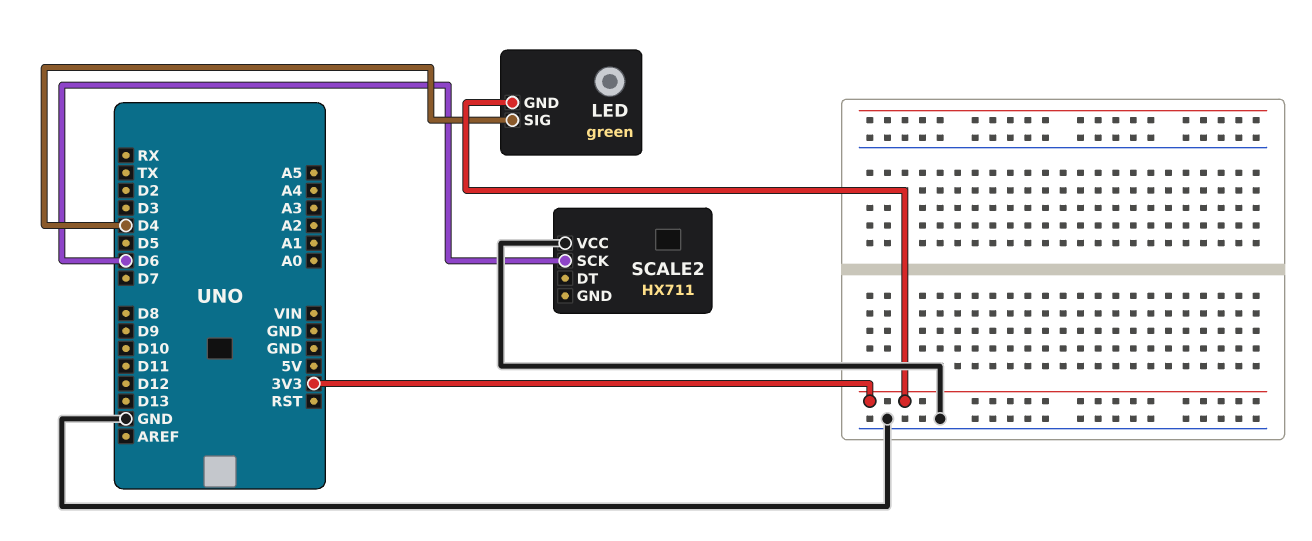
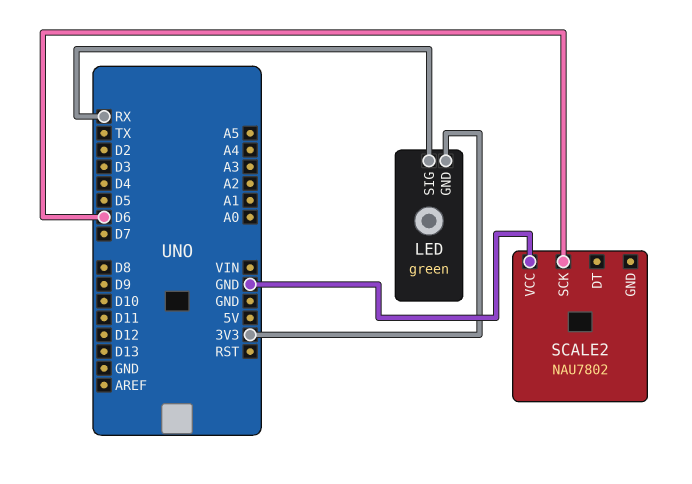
LED pin SIG: D4 -> RX
SCALE2: HX711 -> NAU7802

